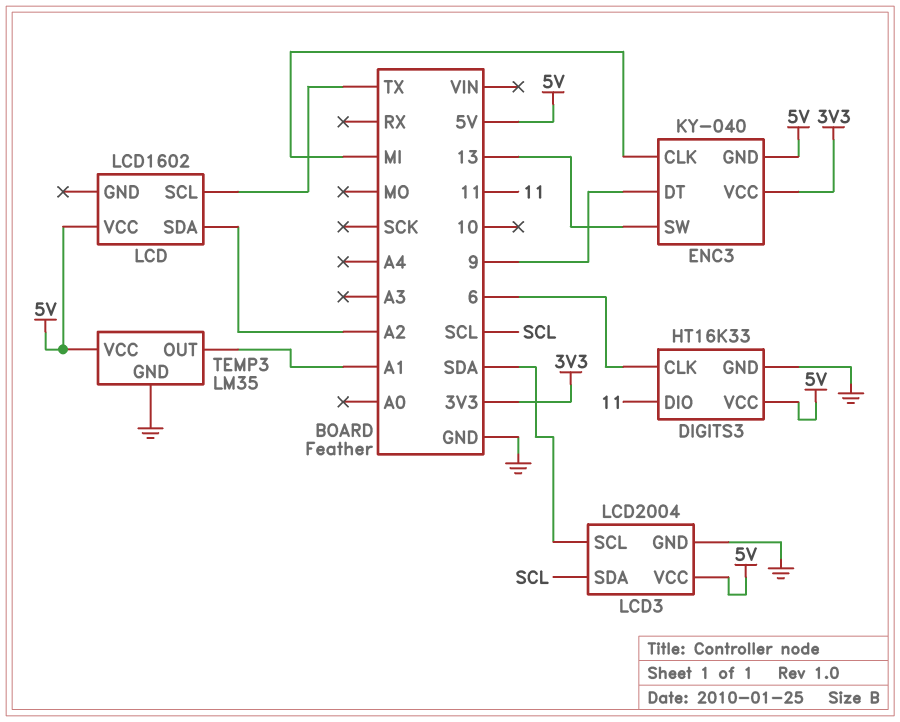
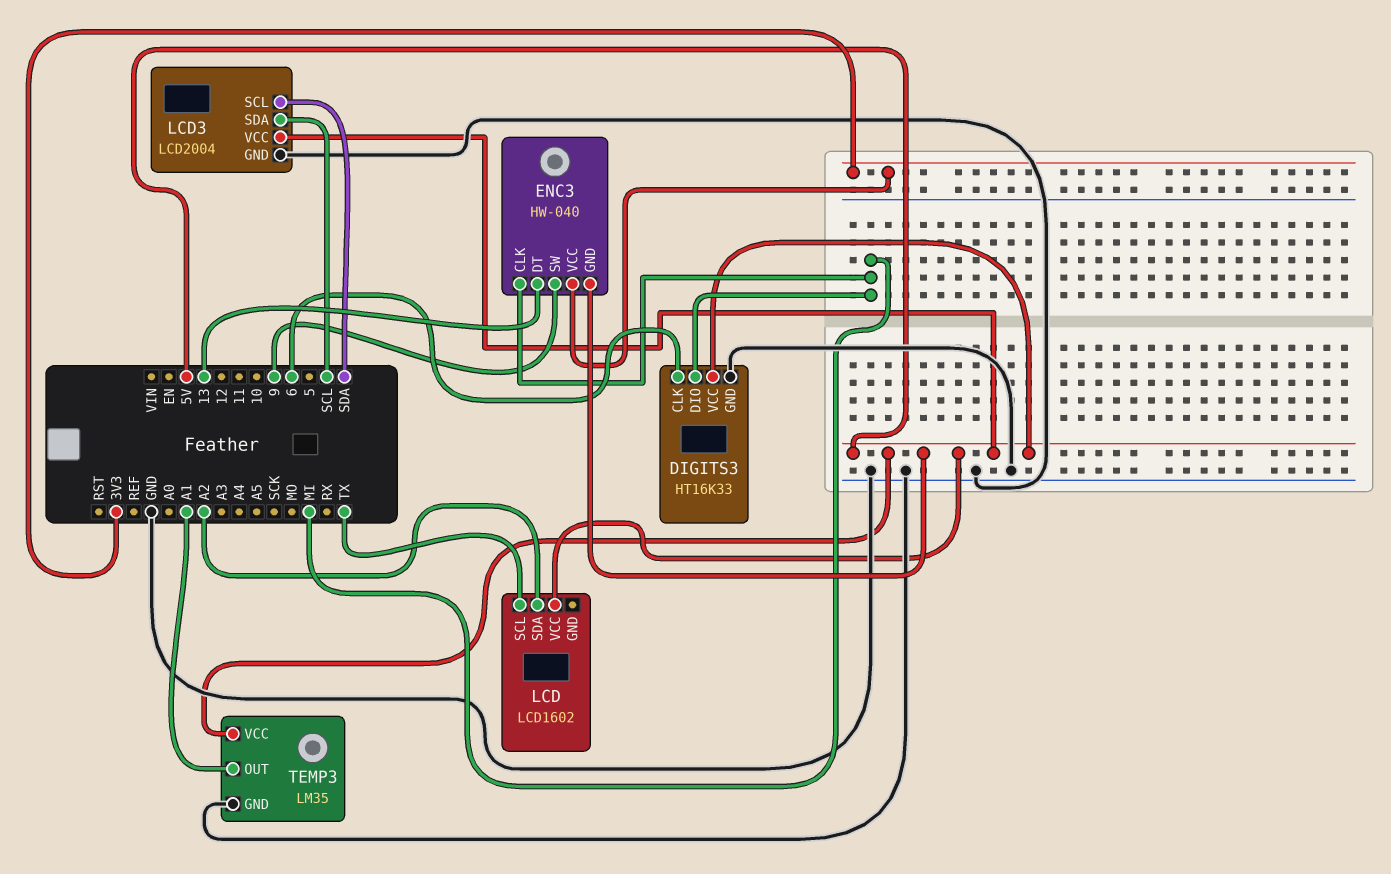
DIGITS3 pin DIO: 11 -> MI
ENC3: KY-040 -> HW-040
ENC3 pin DT: 9 -> 13
ENC3 pin SW: 13 -> 9

